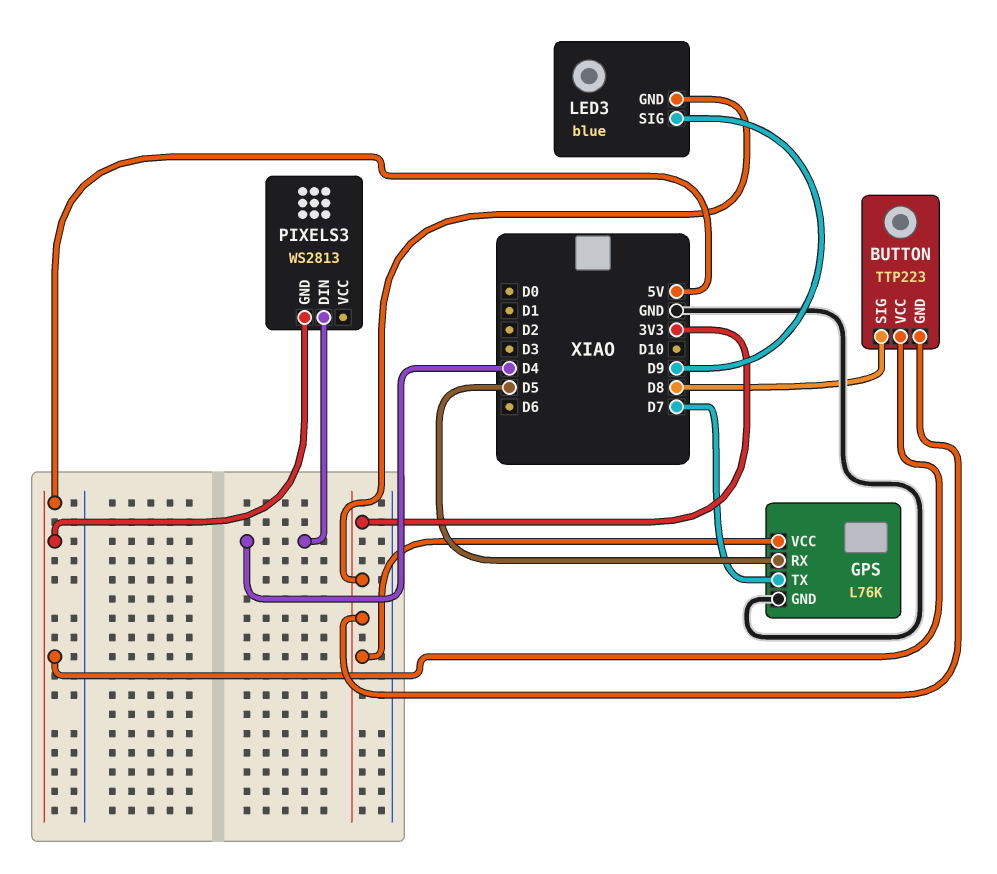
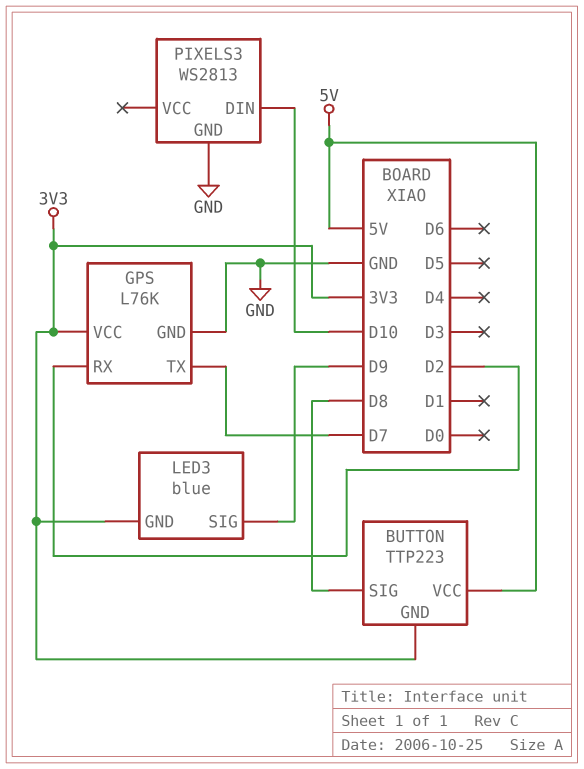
GPS pin RX: D5 -> D2
PIXELS3 pin DIN: D4 -> D10
PIXELS3 pin GND: 5V -> GND

